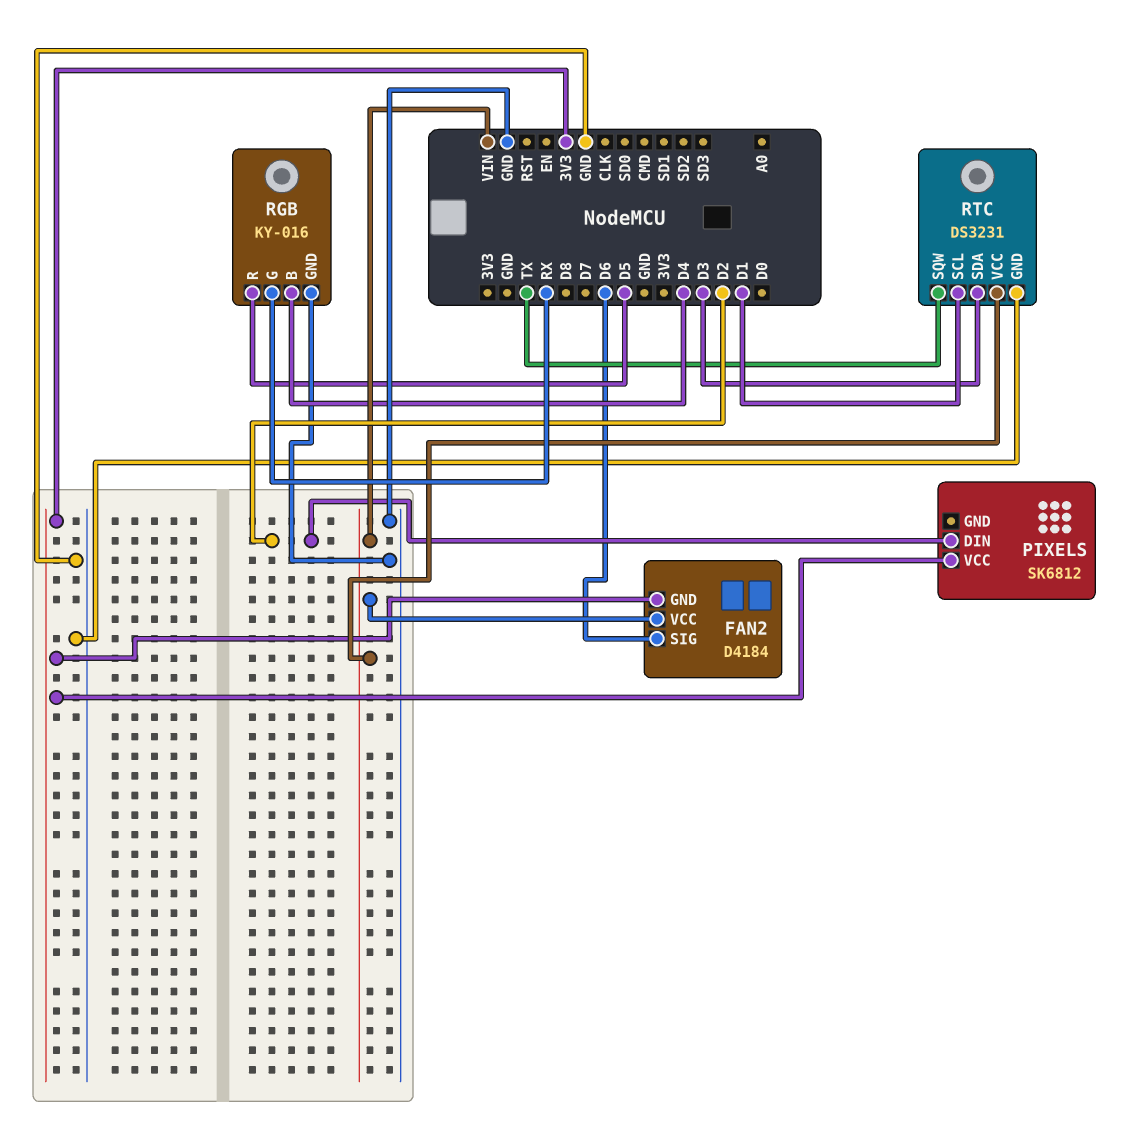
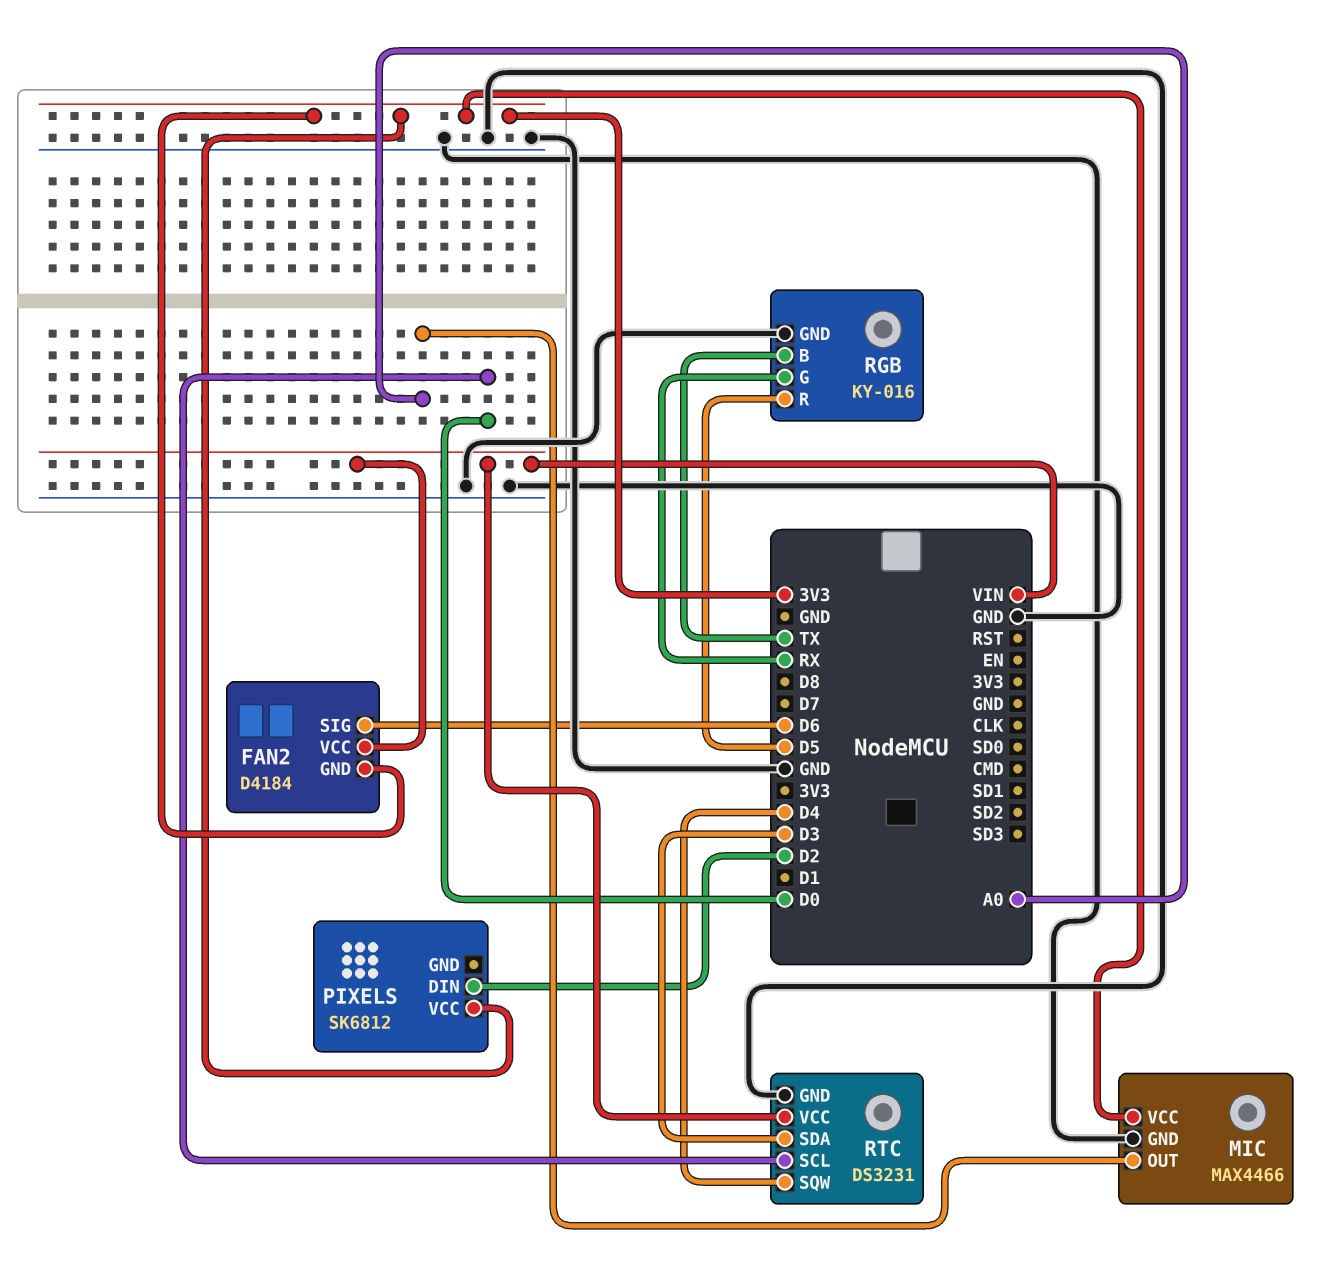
MIC: none -> MAX4466
MIC pin GND: none -> GND
MIC pin OUT: none -> A0
MIC pin VCC: none -> 3V3
RGB pin B: D4 -> TX
RTC pin SCL: D1 -> D0
RTC pin SQW: TX -> D4

